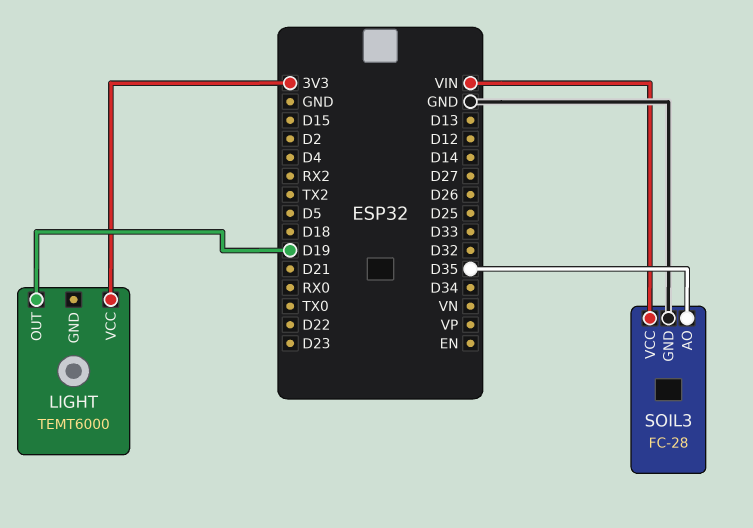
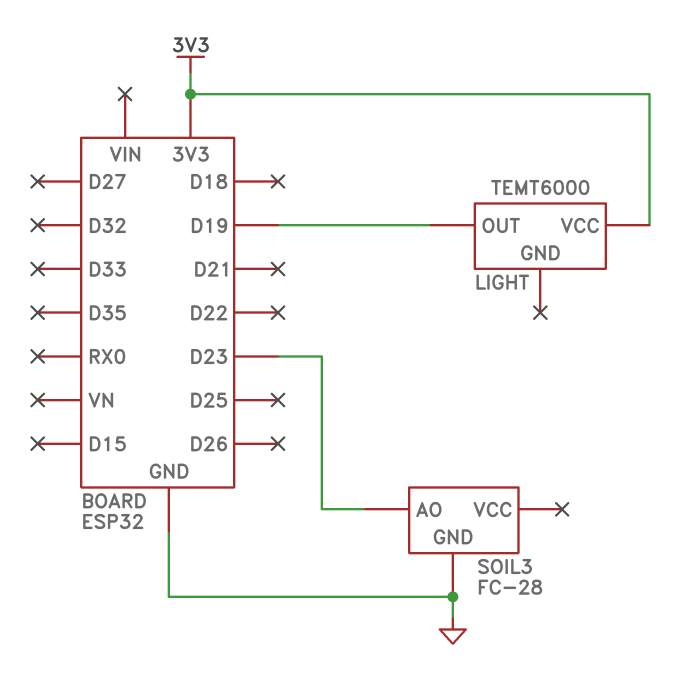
SOIL3 pin AO: D35 -> D23
SOIL3 pin VCC: VIN -> none

